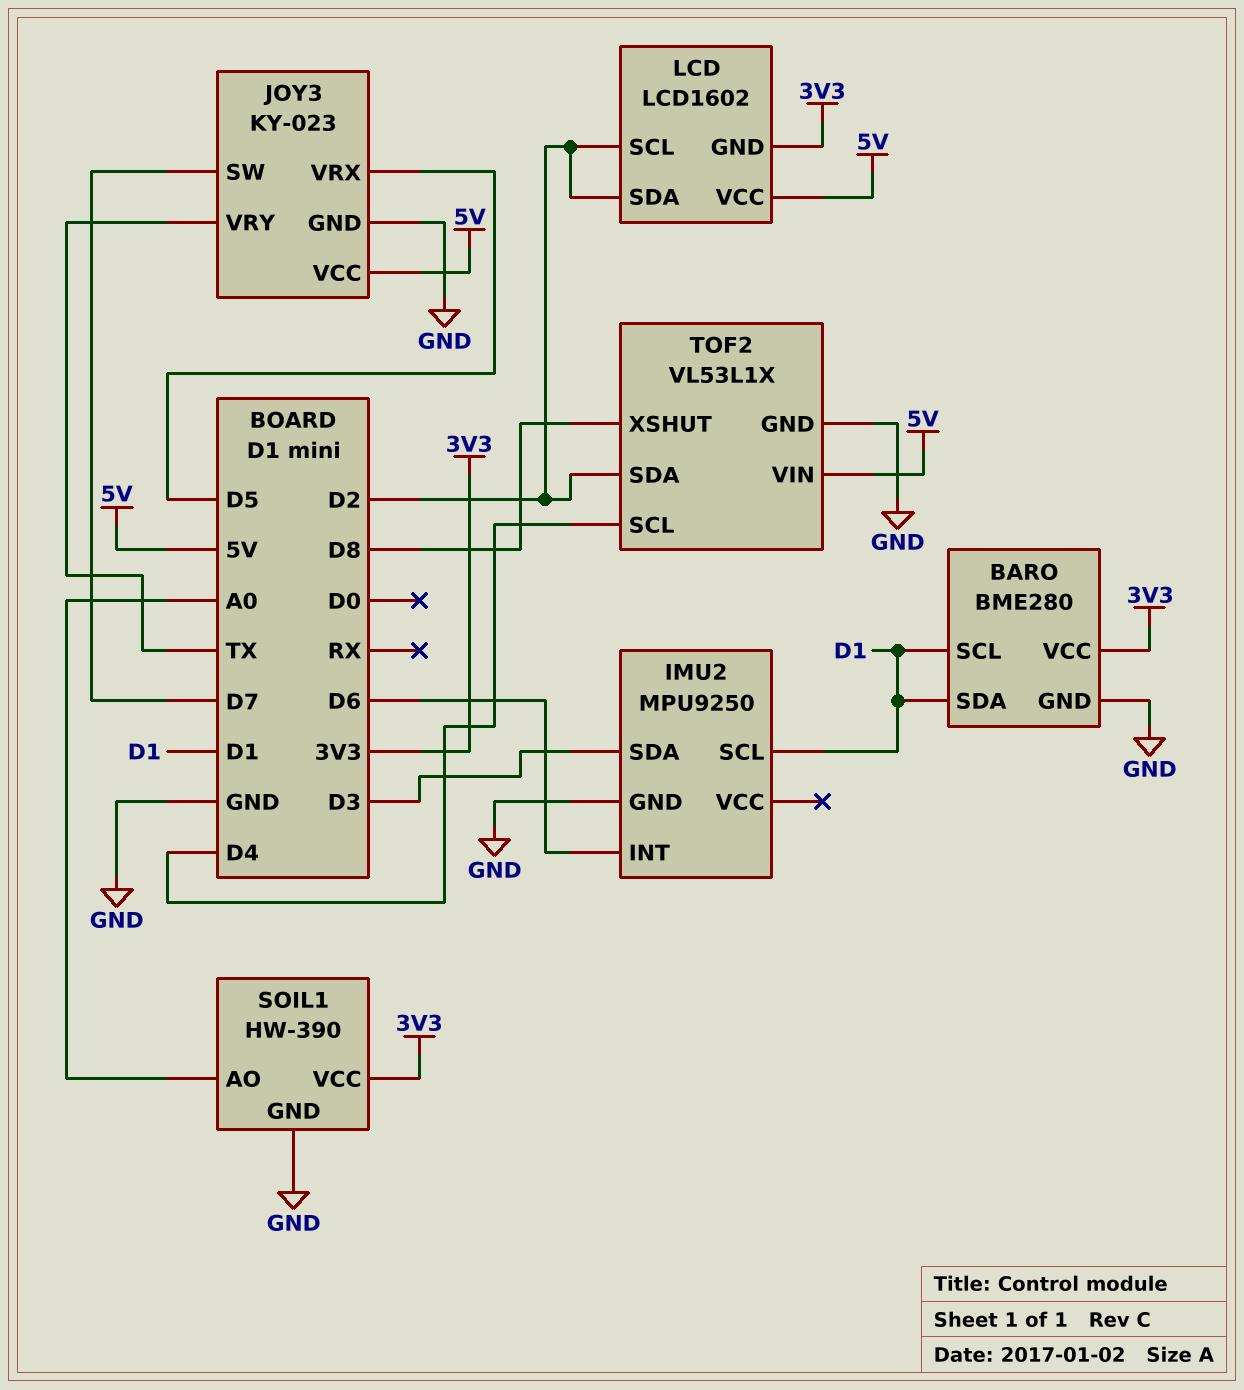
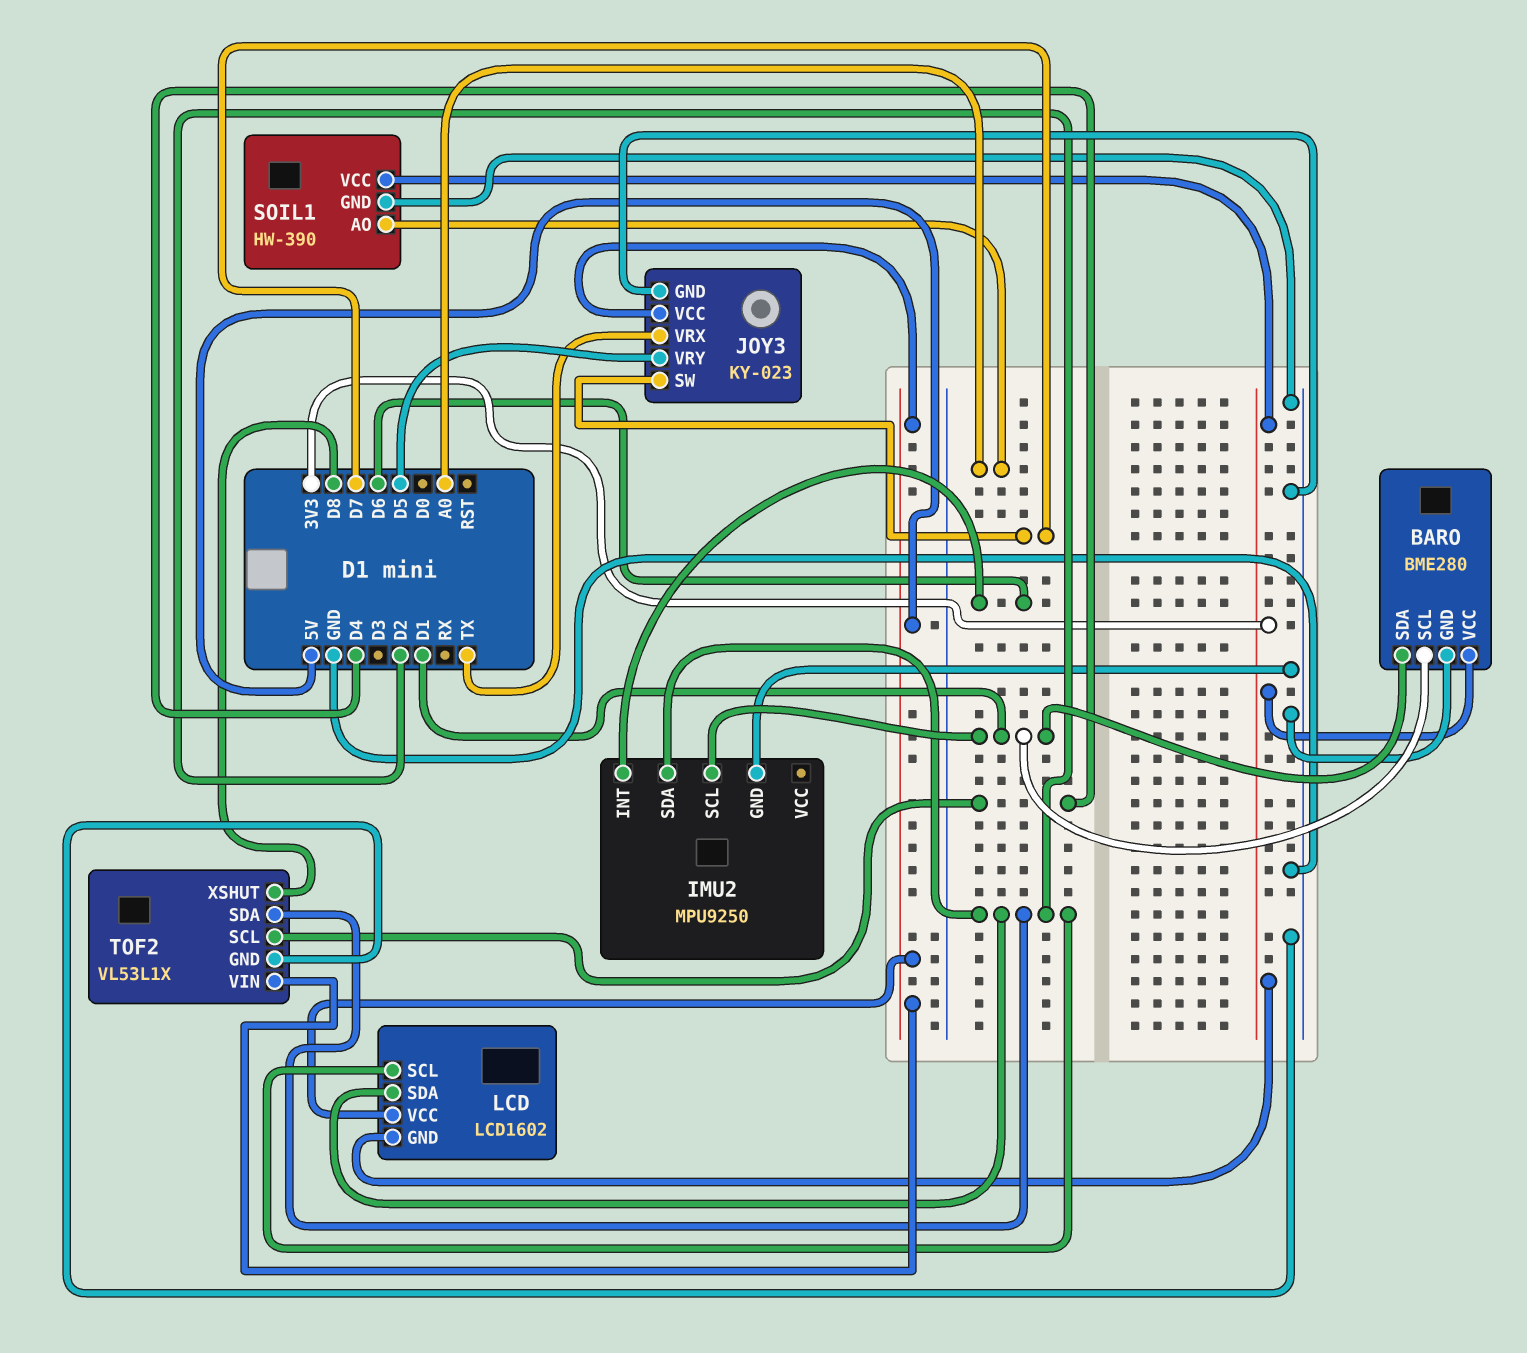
IMU2 pin SDA: D3 -> D2
JOY3 pin VRX: D5 -> TX
JOY3 pin VRY: TX -> D5

